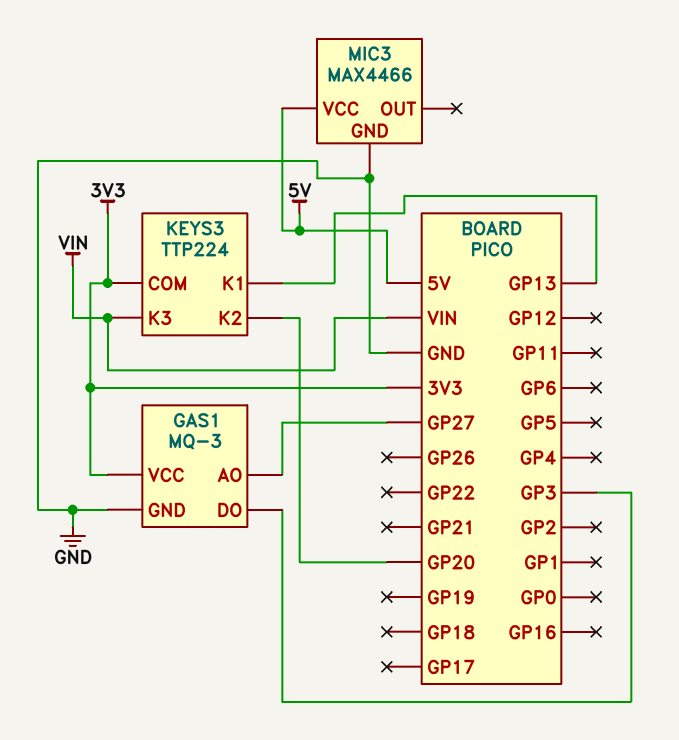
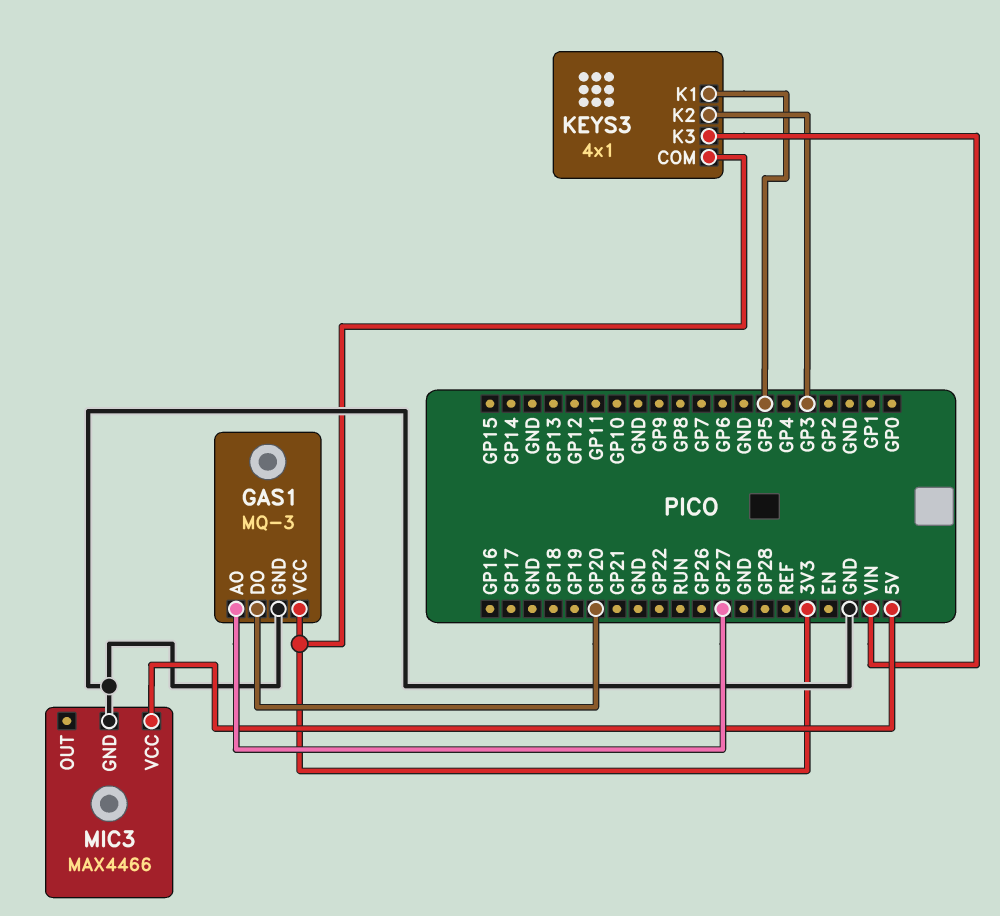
GAS1 pin DO: GP3 -> GP20
KEYS3: TTP224 -> 4x1
KEYS3 pin K1: GP13 -> GP5
KEYS3 pin K2: GP20 -> GP3

